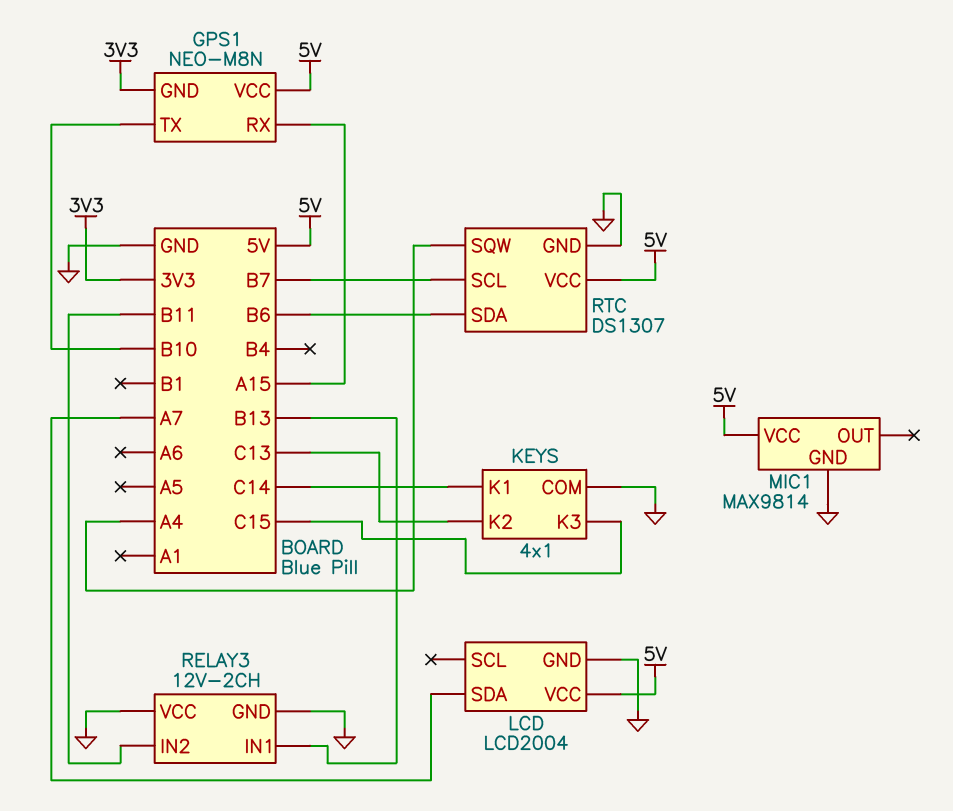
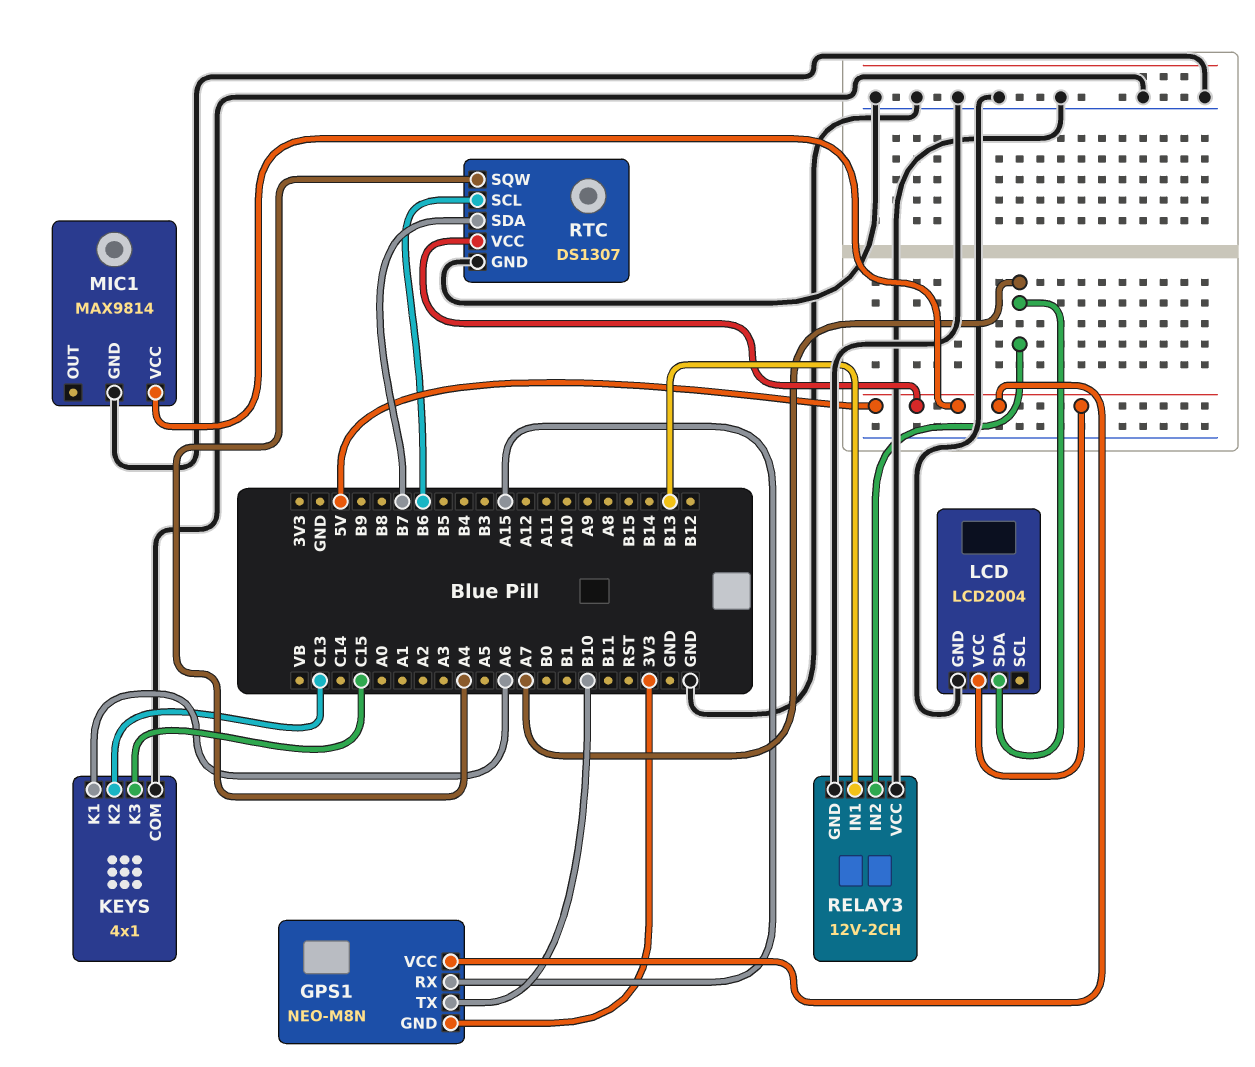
KEYS pin K1: C14 -> A6
RELAY3 pin IN2: B11 -> A7
RTC pin SCL: B7 -> B6
RTC pin SDA: B6 -> B7

